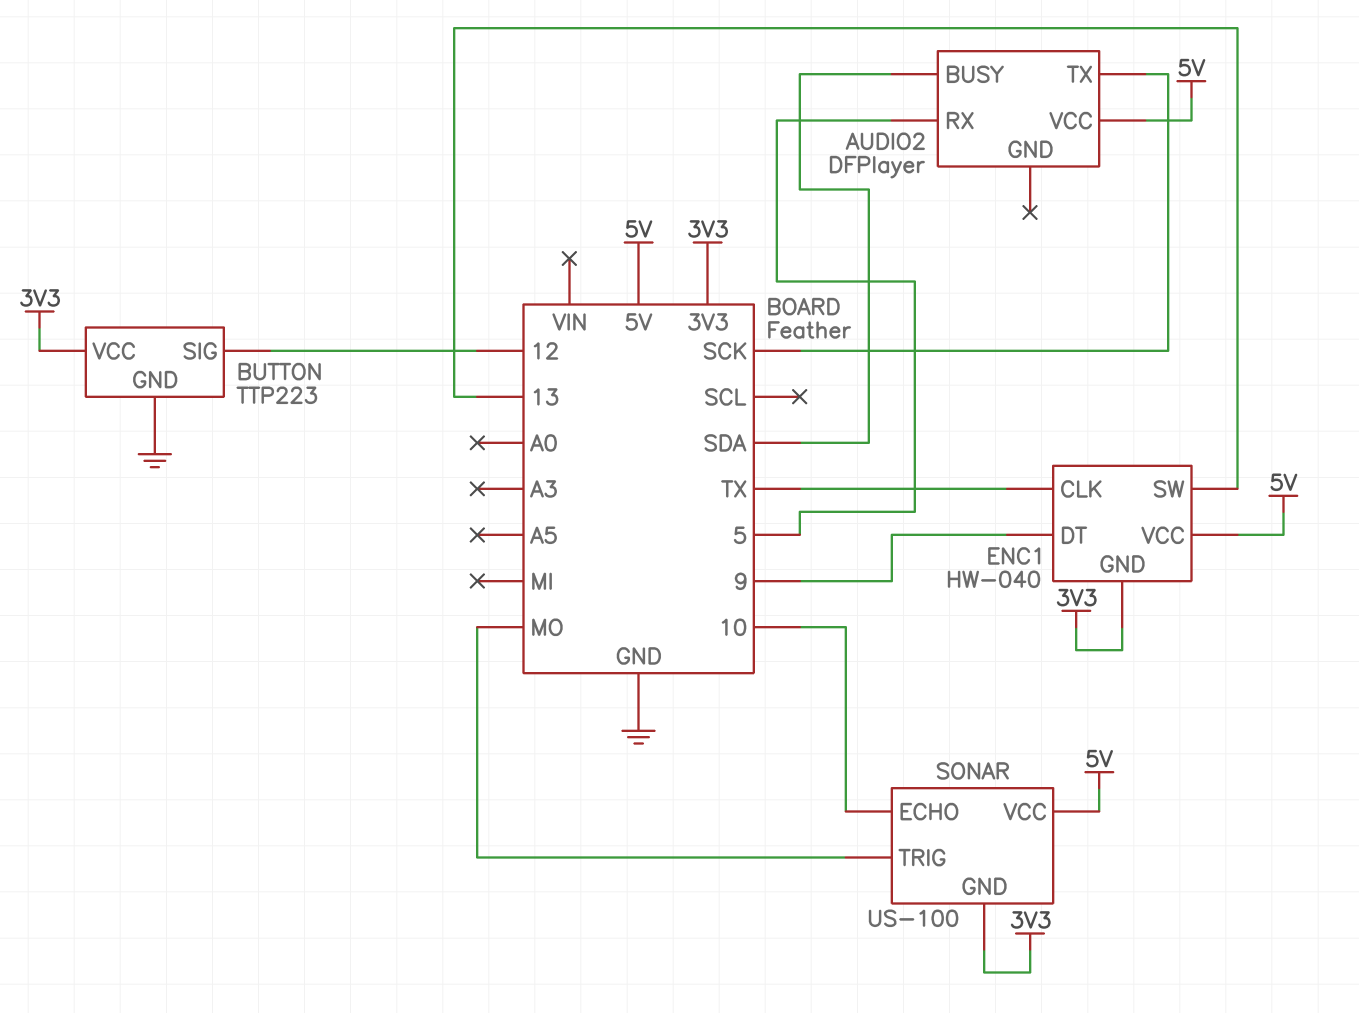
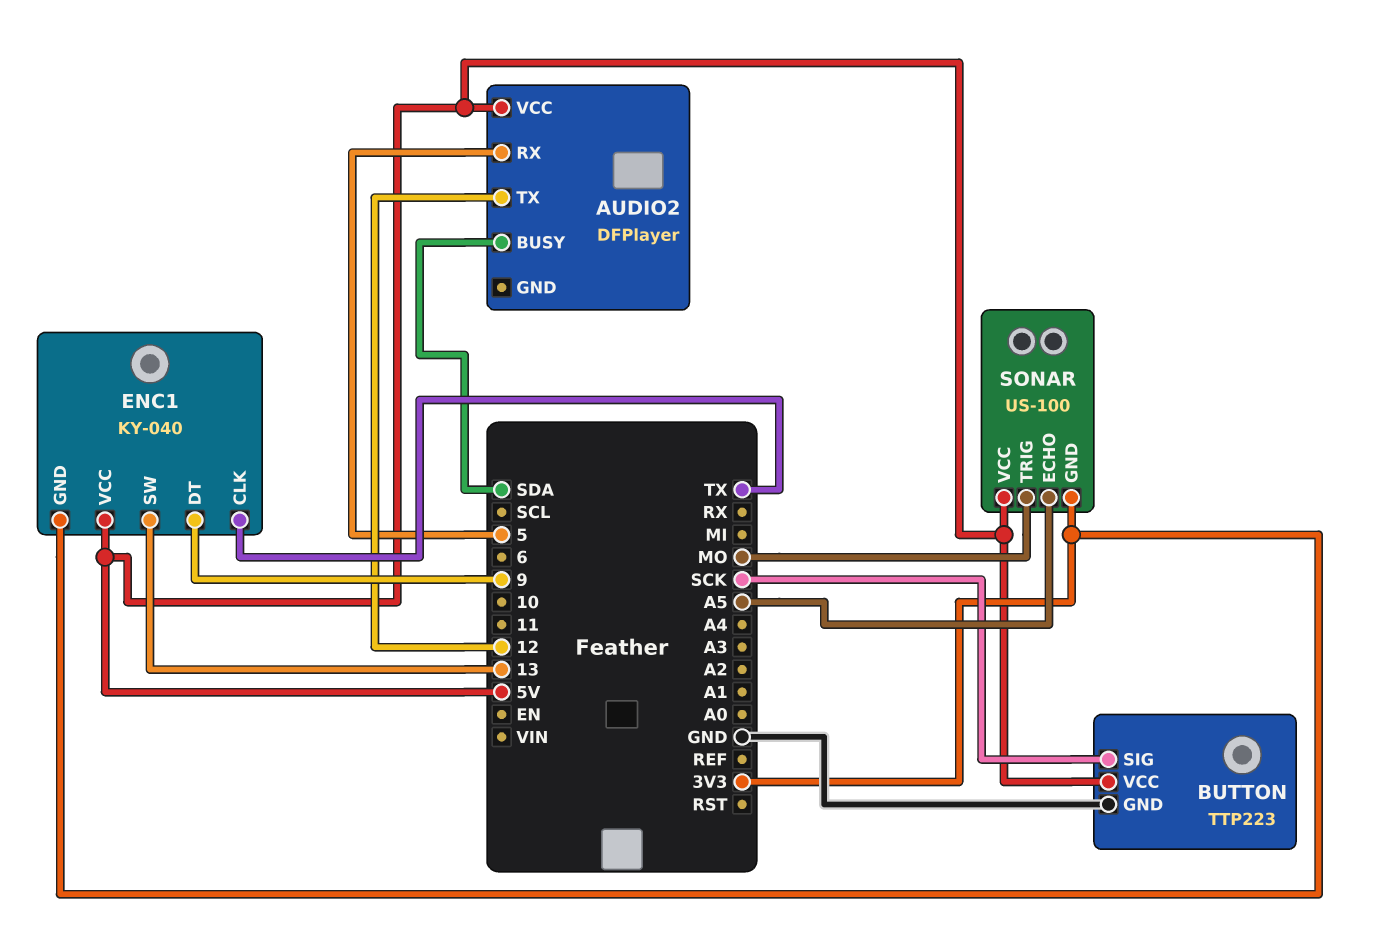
AUDIO2 pin TX: SCK -> 12
BUTTON pin SIG: 12 -> SCK
BUTTON pin VCC: 3V3 -> 5V
ENC1: HW-040 -> KY-040
SONAR pin ECHO: 10 -> A5

